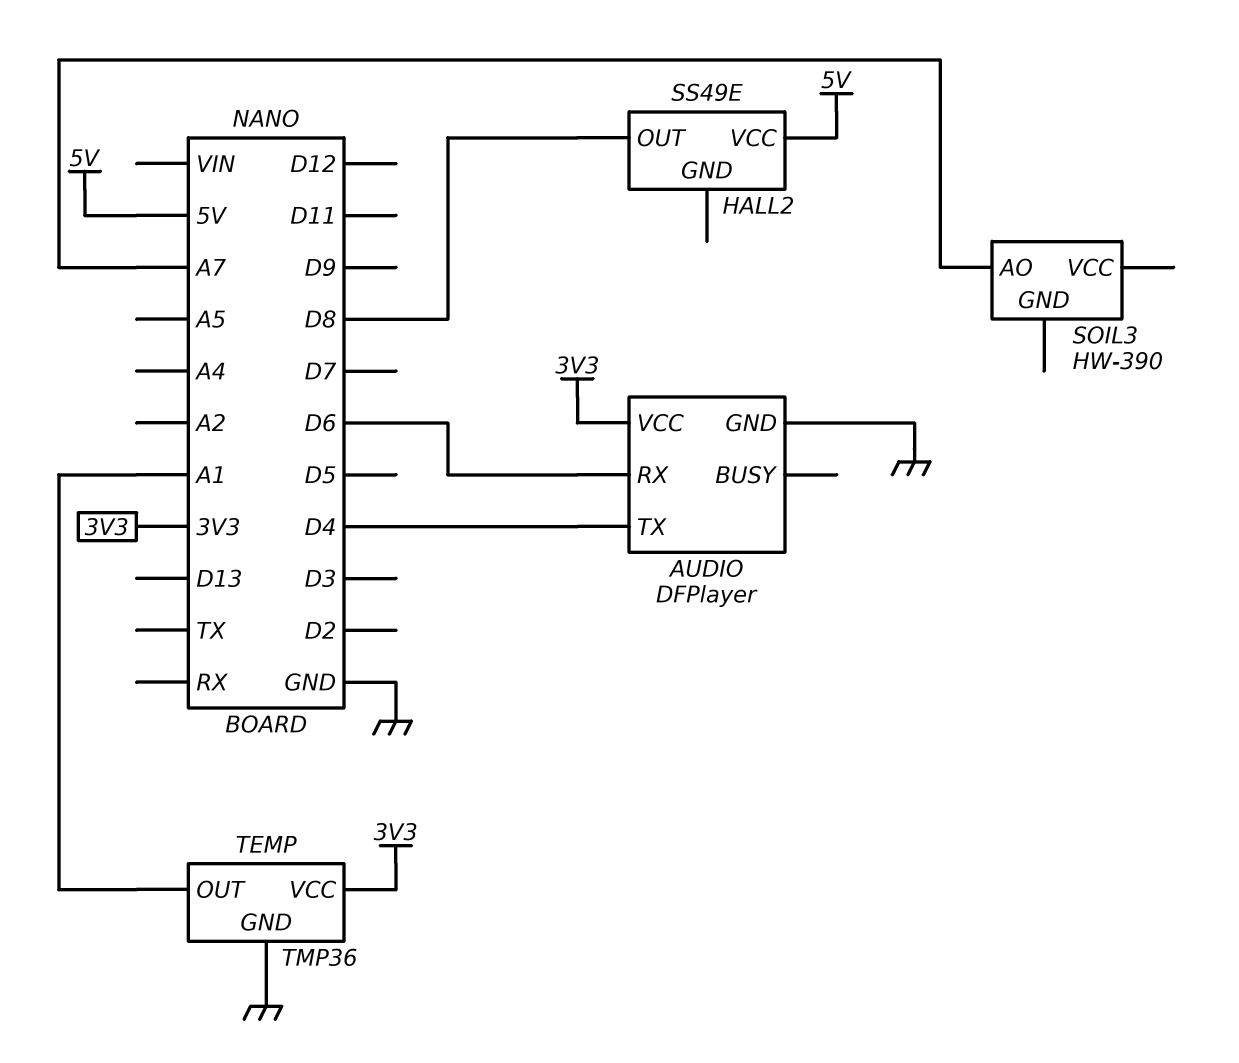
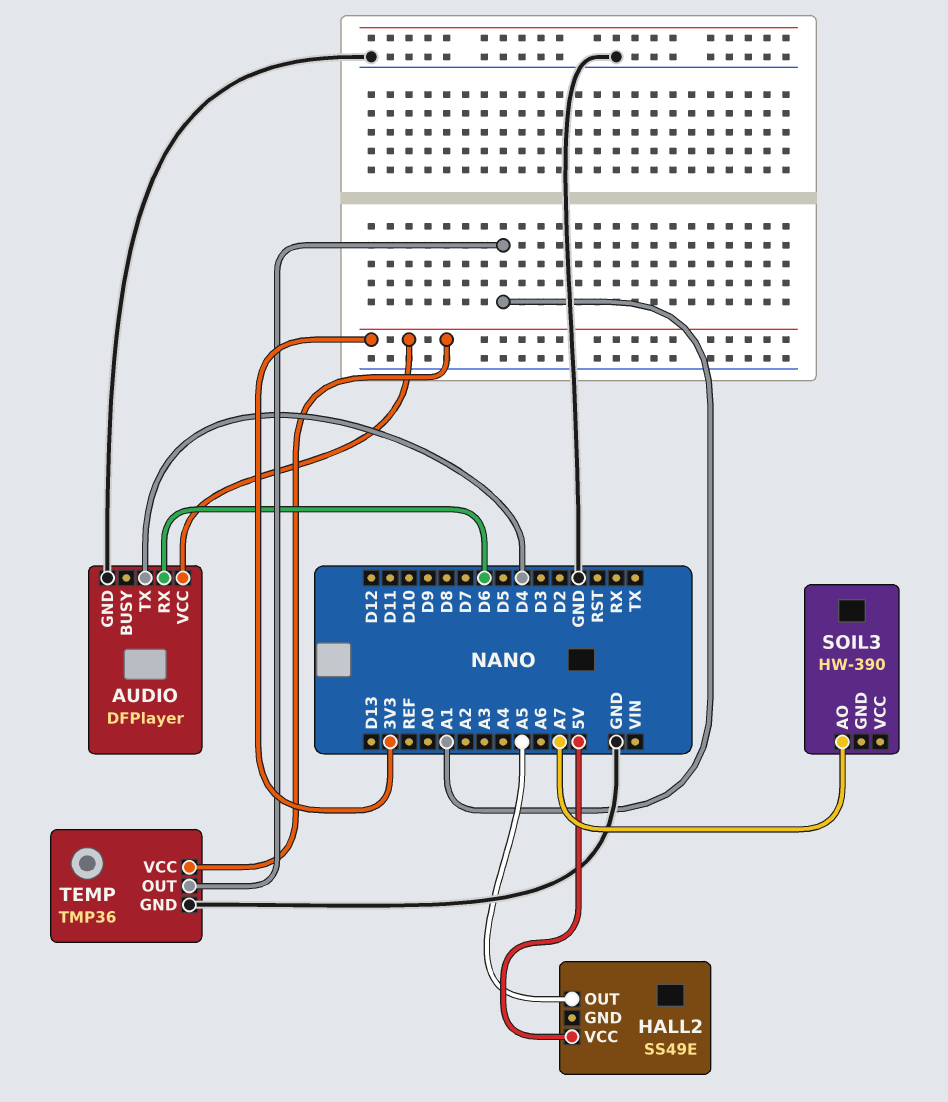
HALL2 pin OUT: D8 -> A5

